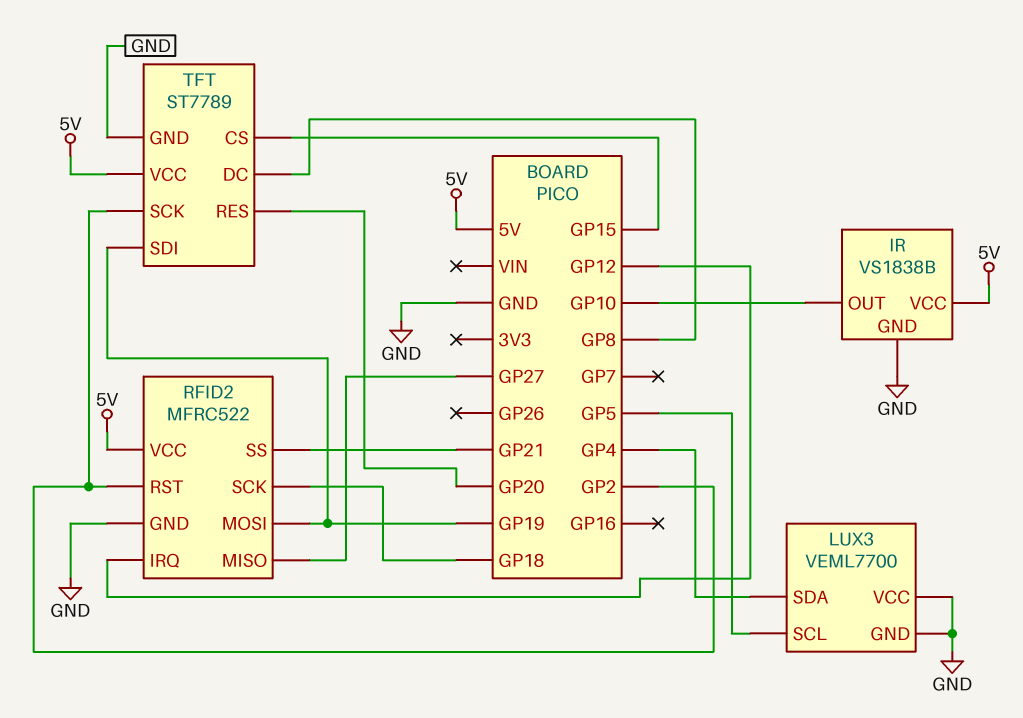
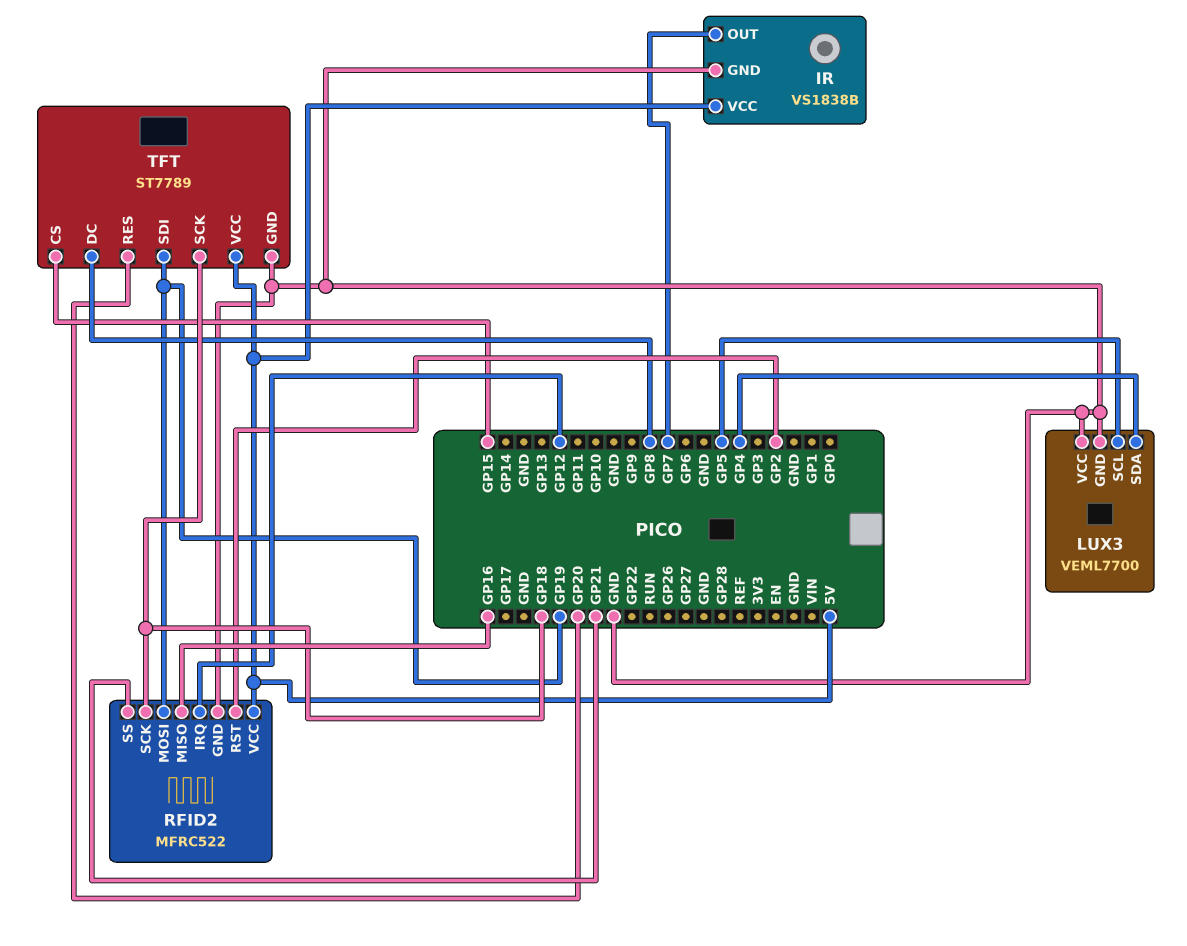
IR pin OUT: GP10 -> GP7
RFID2 pin MISO: GP27 -> GP16
TFT pin SCK: GP2 -> GP18

